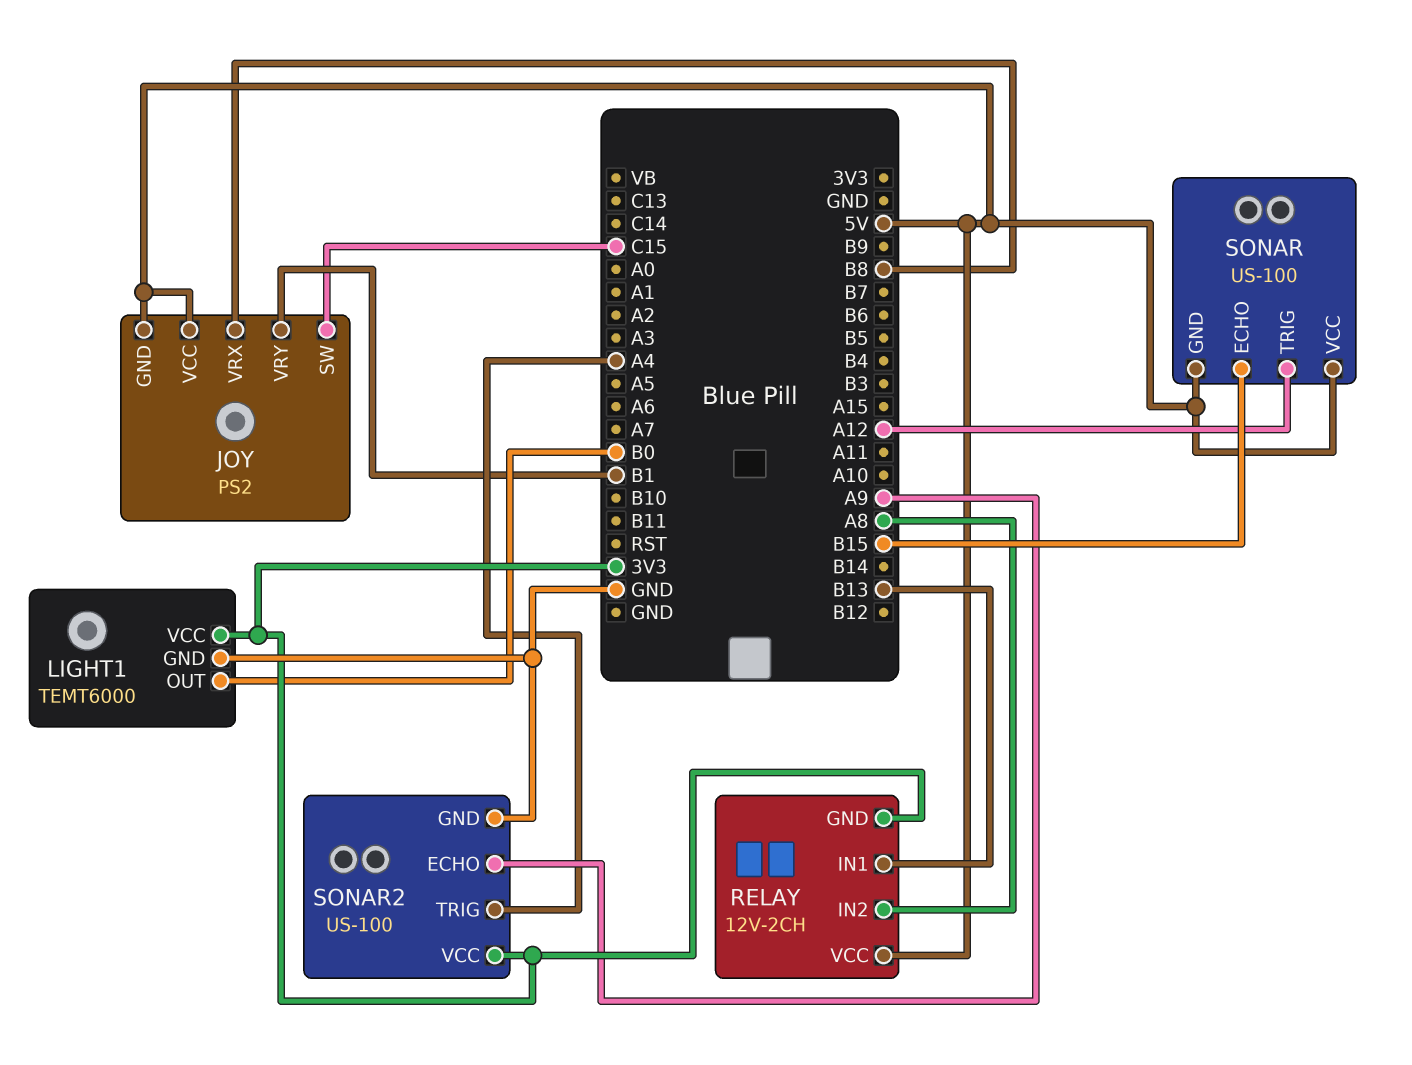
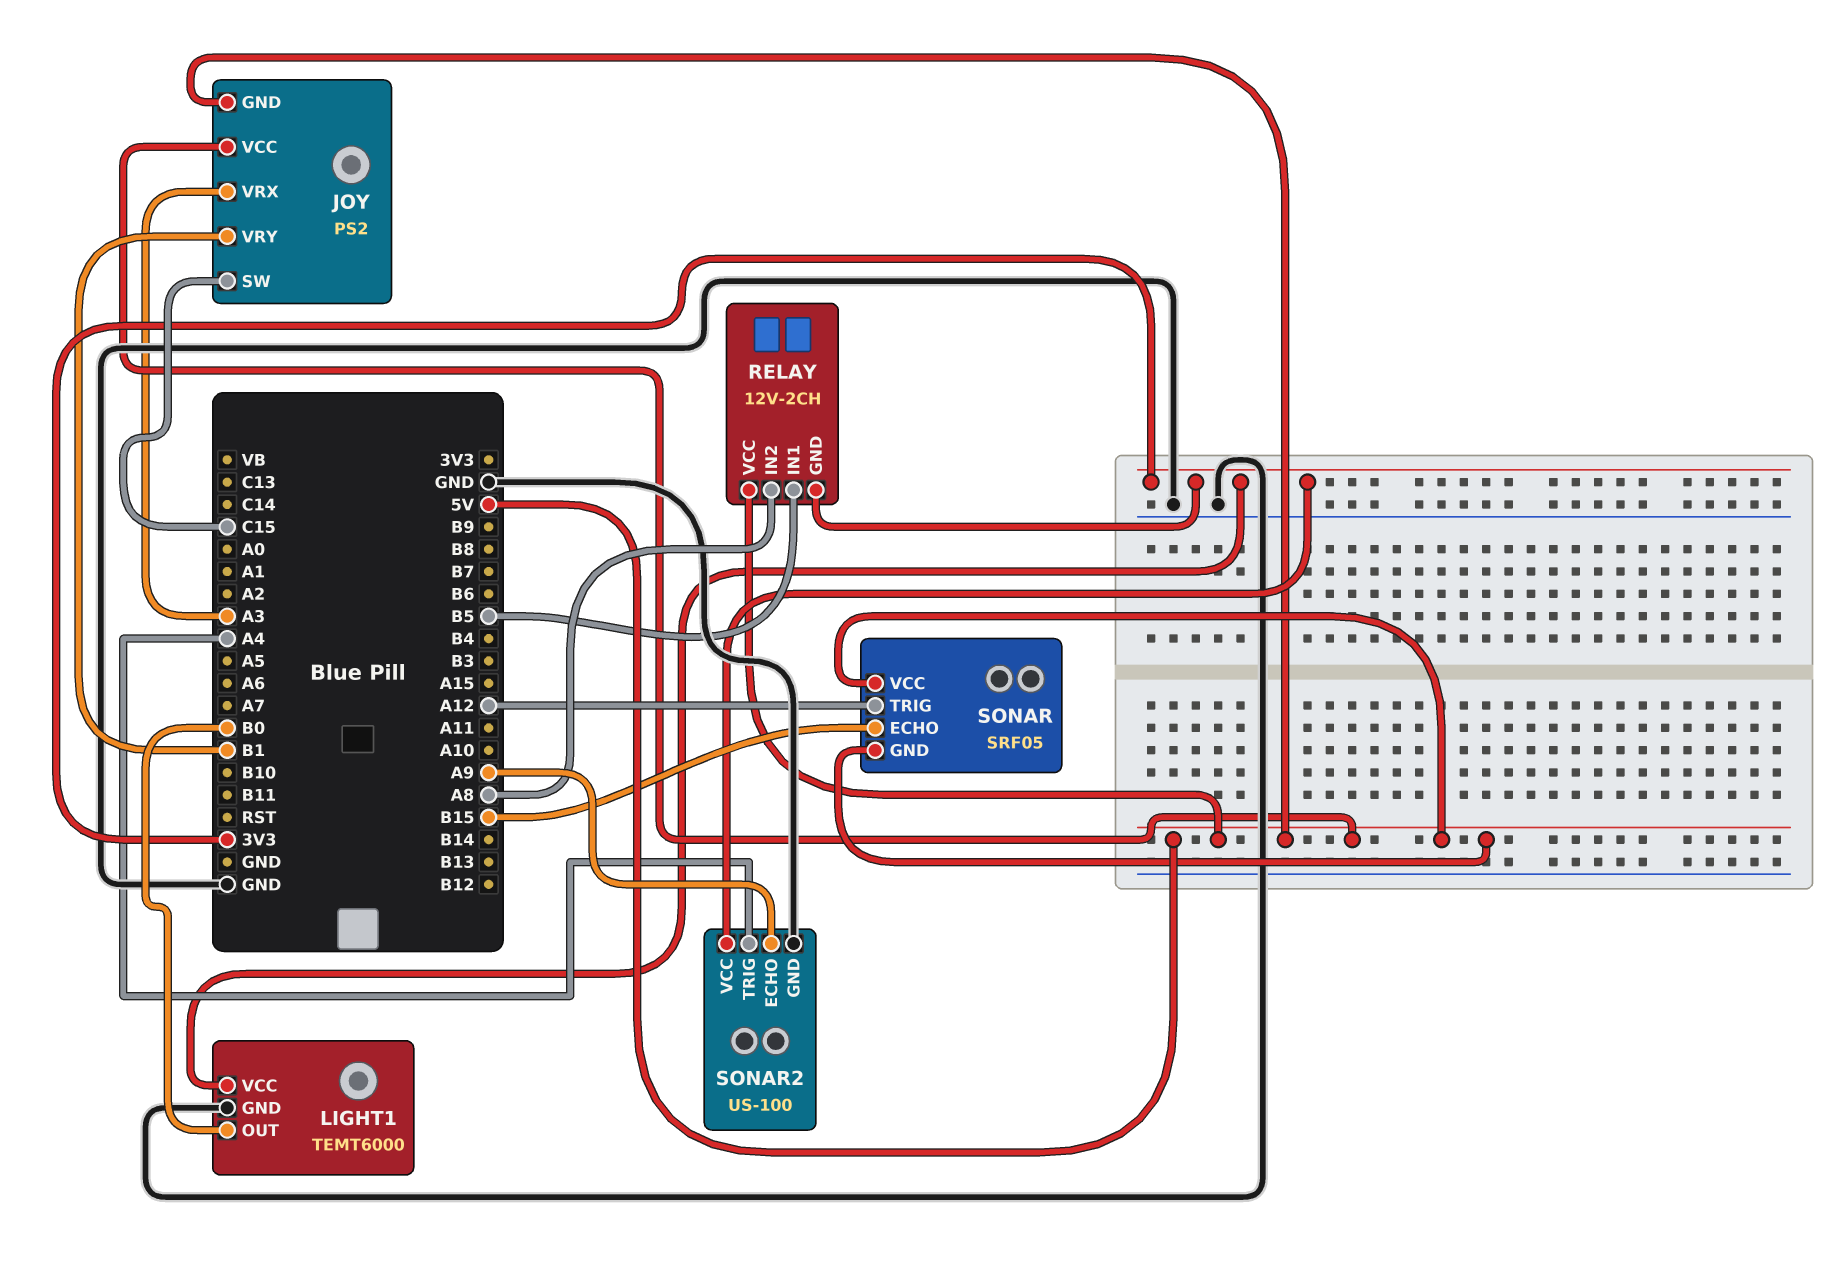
JOY pin VRX: B8 -> A3
RELAY pin IN1: B13 -> B5
SONAR: US-100 -> SRF05

